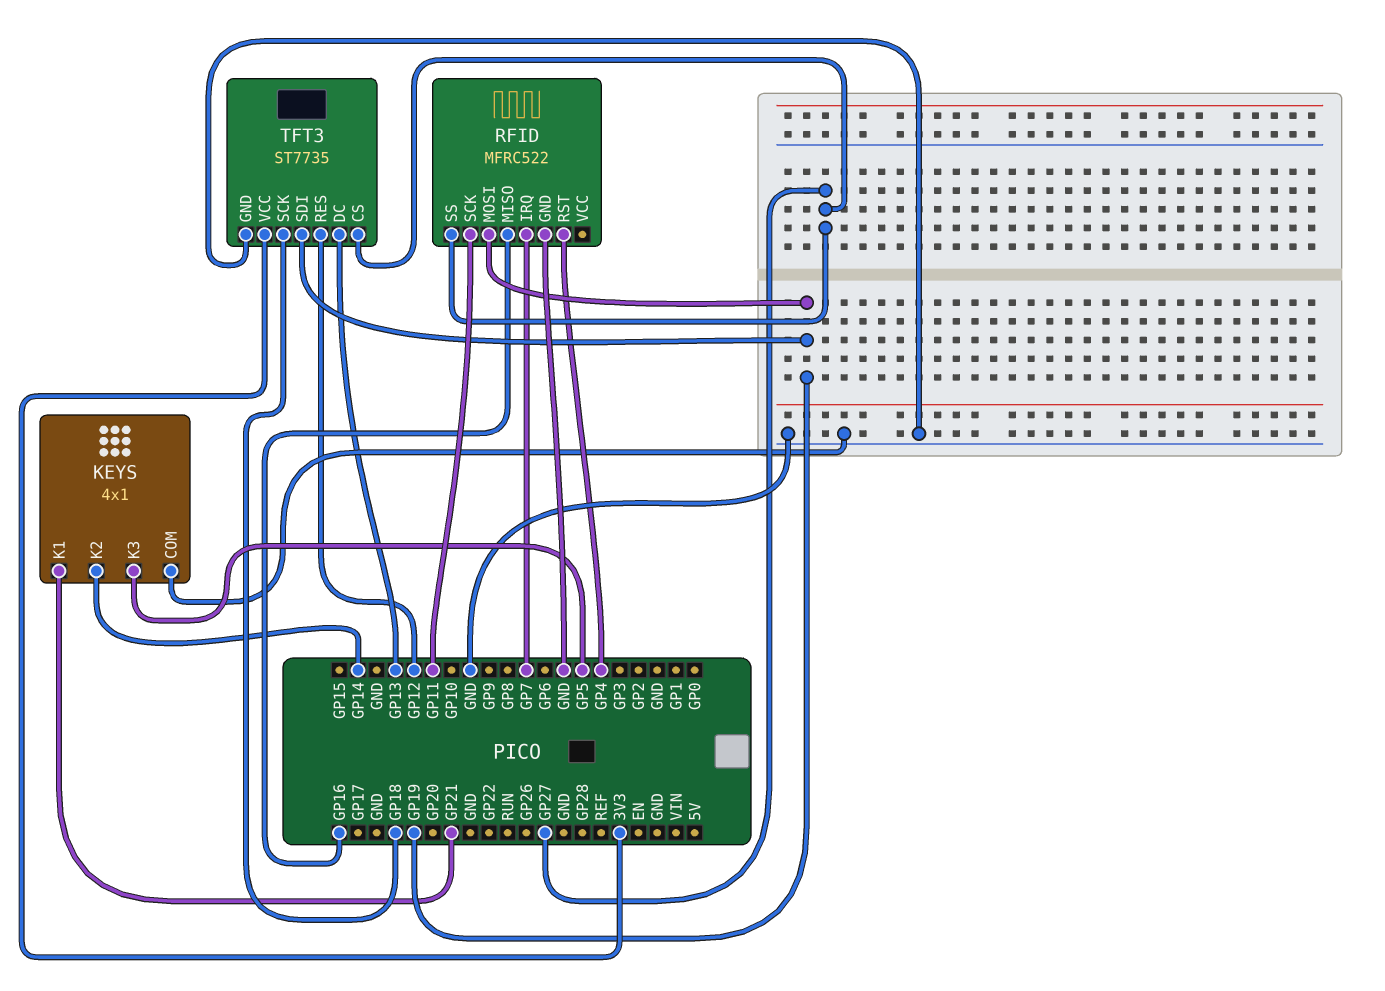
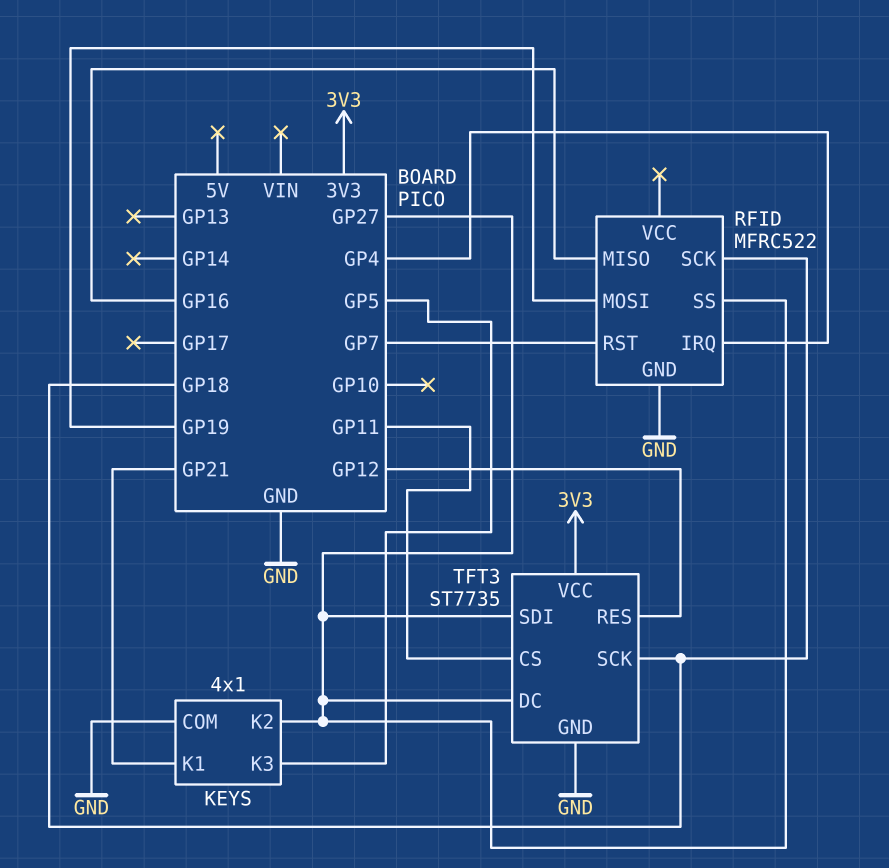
KEYS pin K2: GP14 -> GP27
RFID pin IRQ: GP7 -> GP4
RFID pin RST: GP4 -> GP7
RFID pin SCK: GP11 -> GP18
TFT3 pin CS: GP27 -> GP11
TFT3 pin DC: GP13 -> GP27
TFT3 pin SDI: GP19 -> GP27

